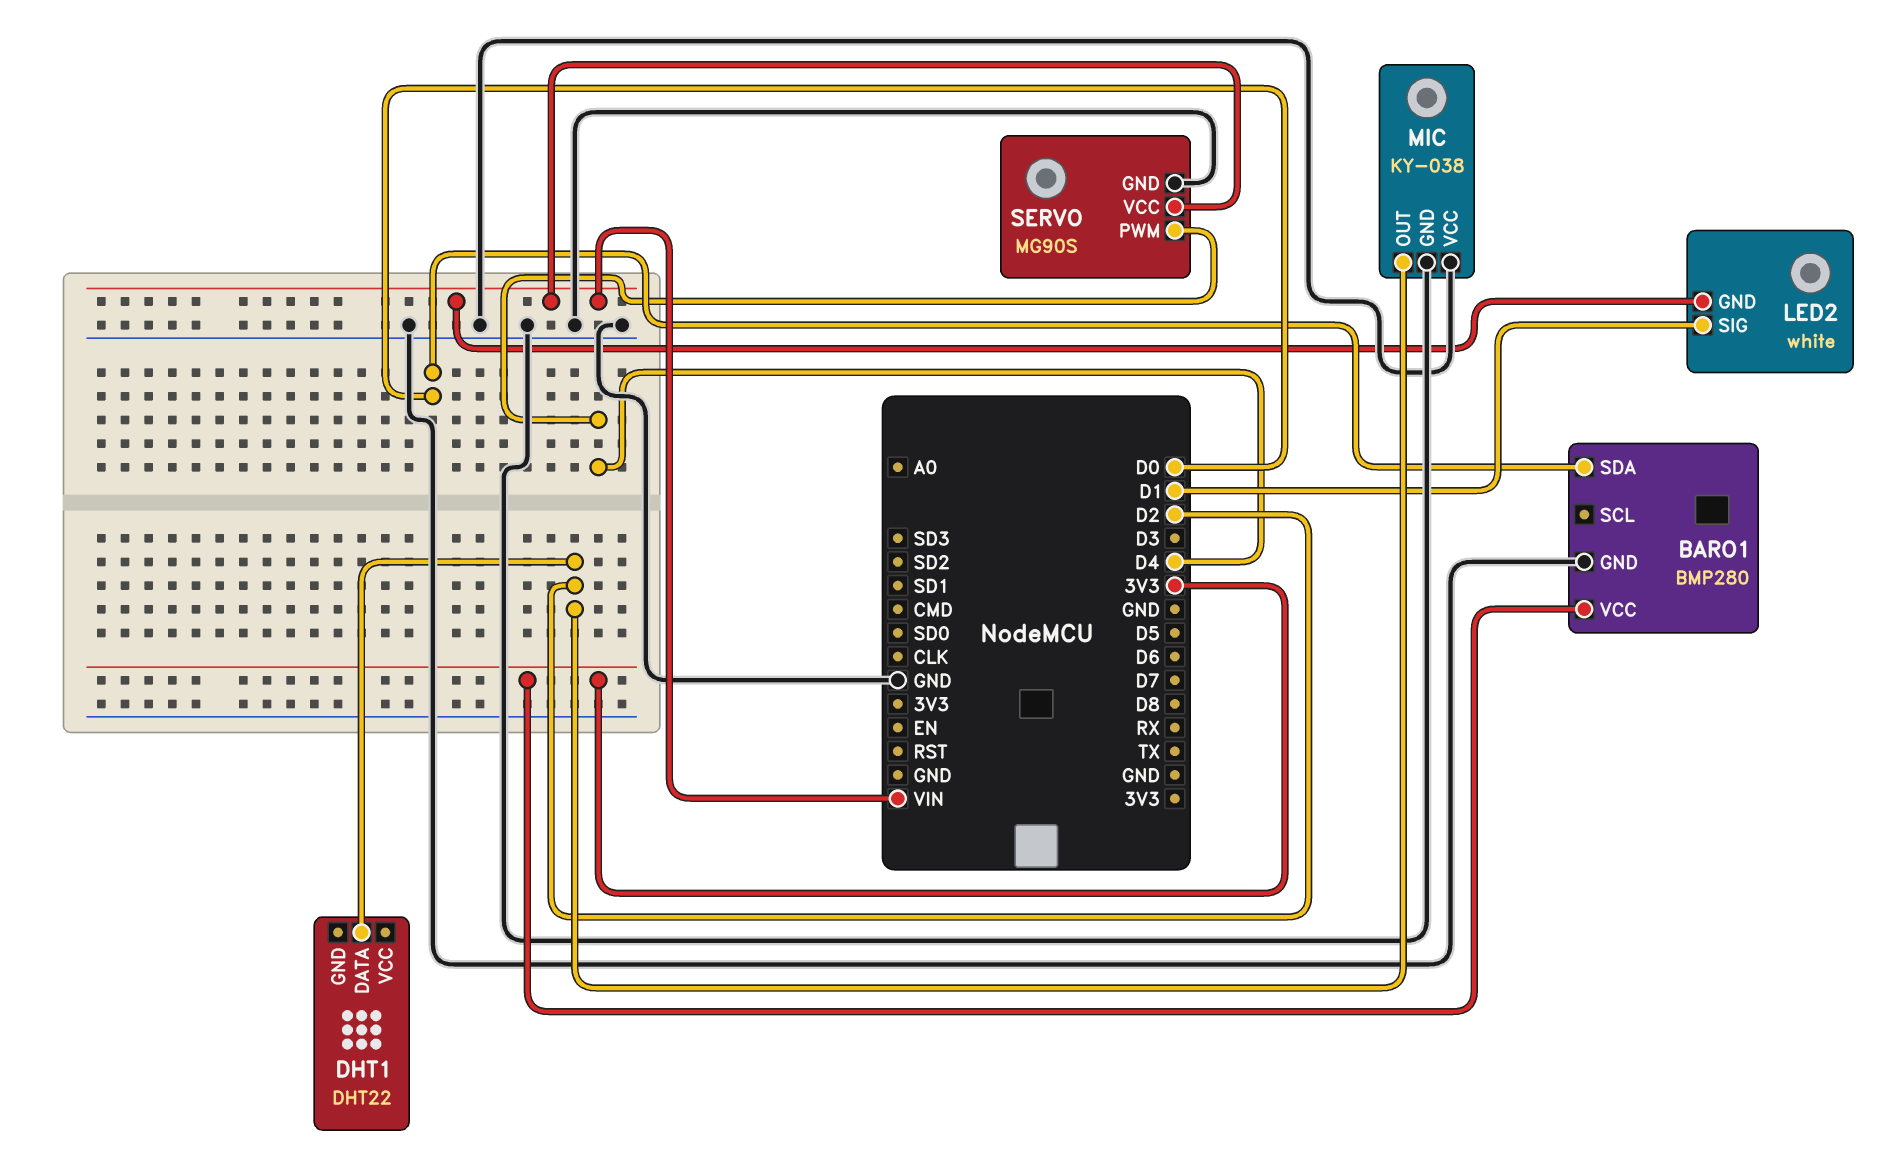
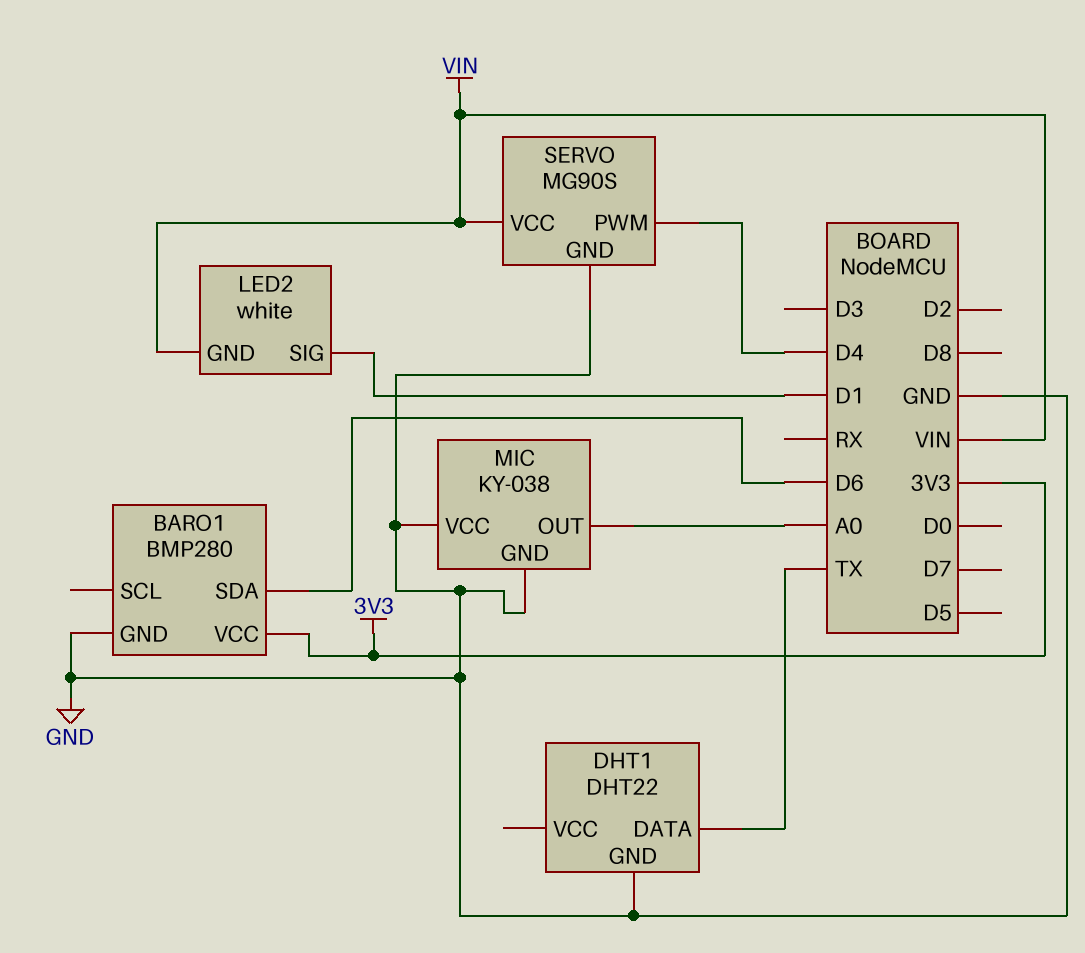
BARO1 pin SDA: D0 -> D6
DHT1 pin DATA: D2 -> TX
DHT1 pin GND: none -> GND
MIC pin OUT: D2 -> A0

